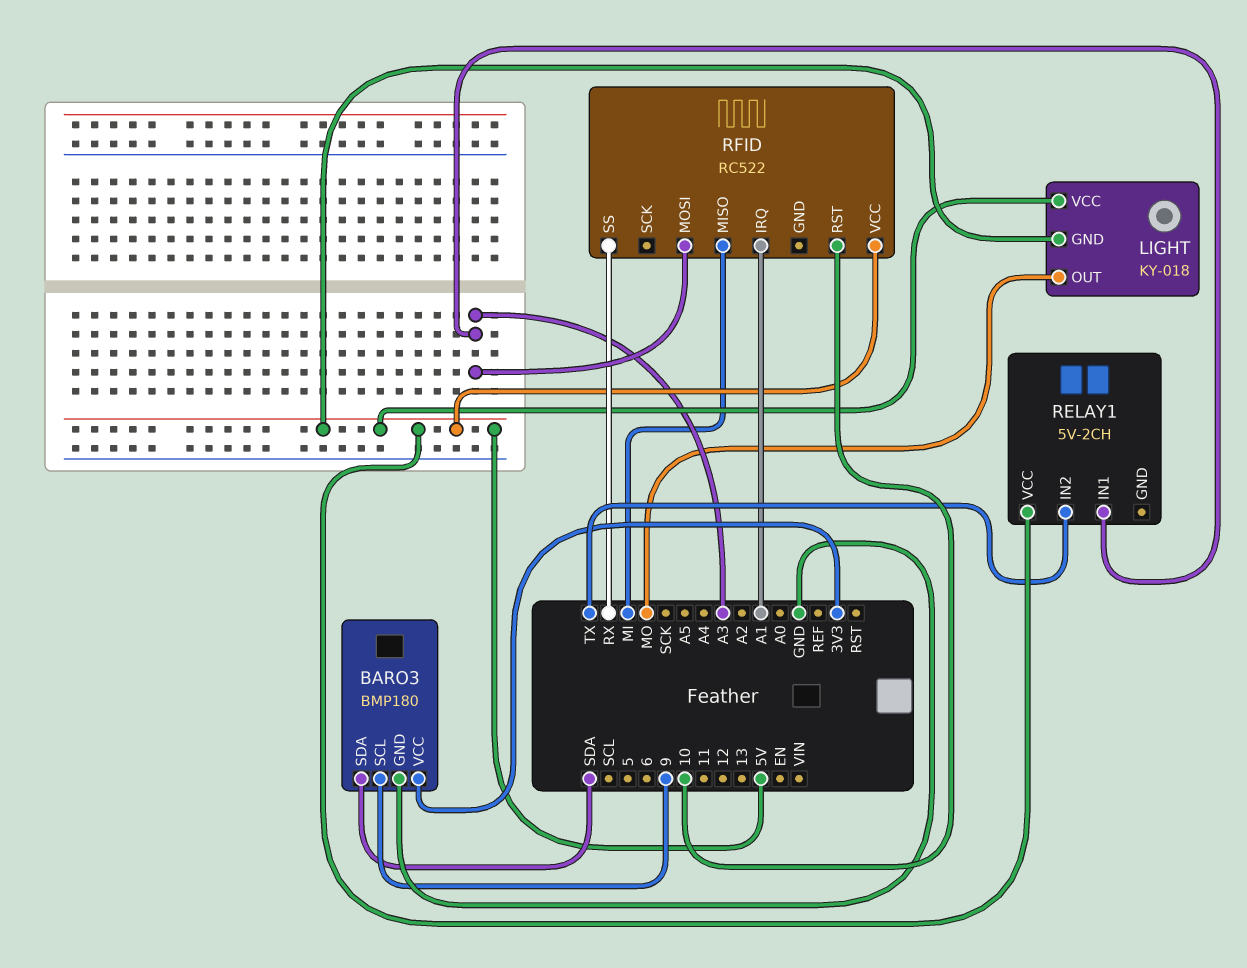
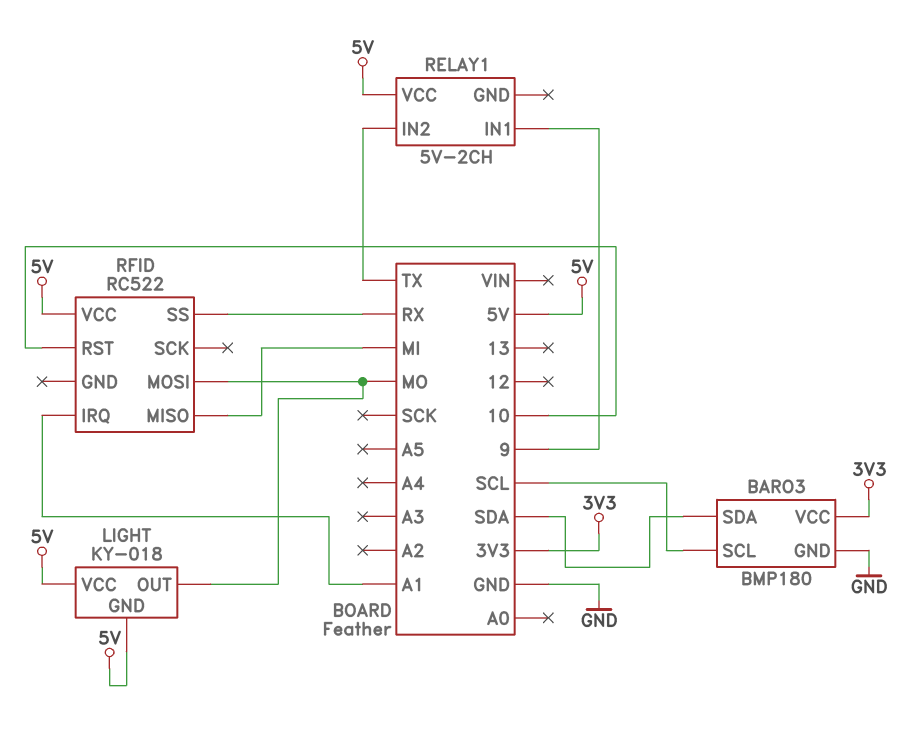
BARO3 pin SCL: 9 -> SCL
RELAY1 pin IN1: A3 -> 9
RFID pin MOSI: A3 -> MO

